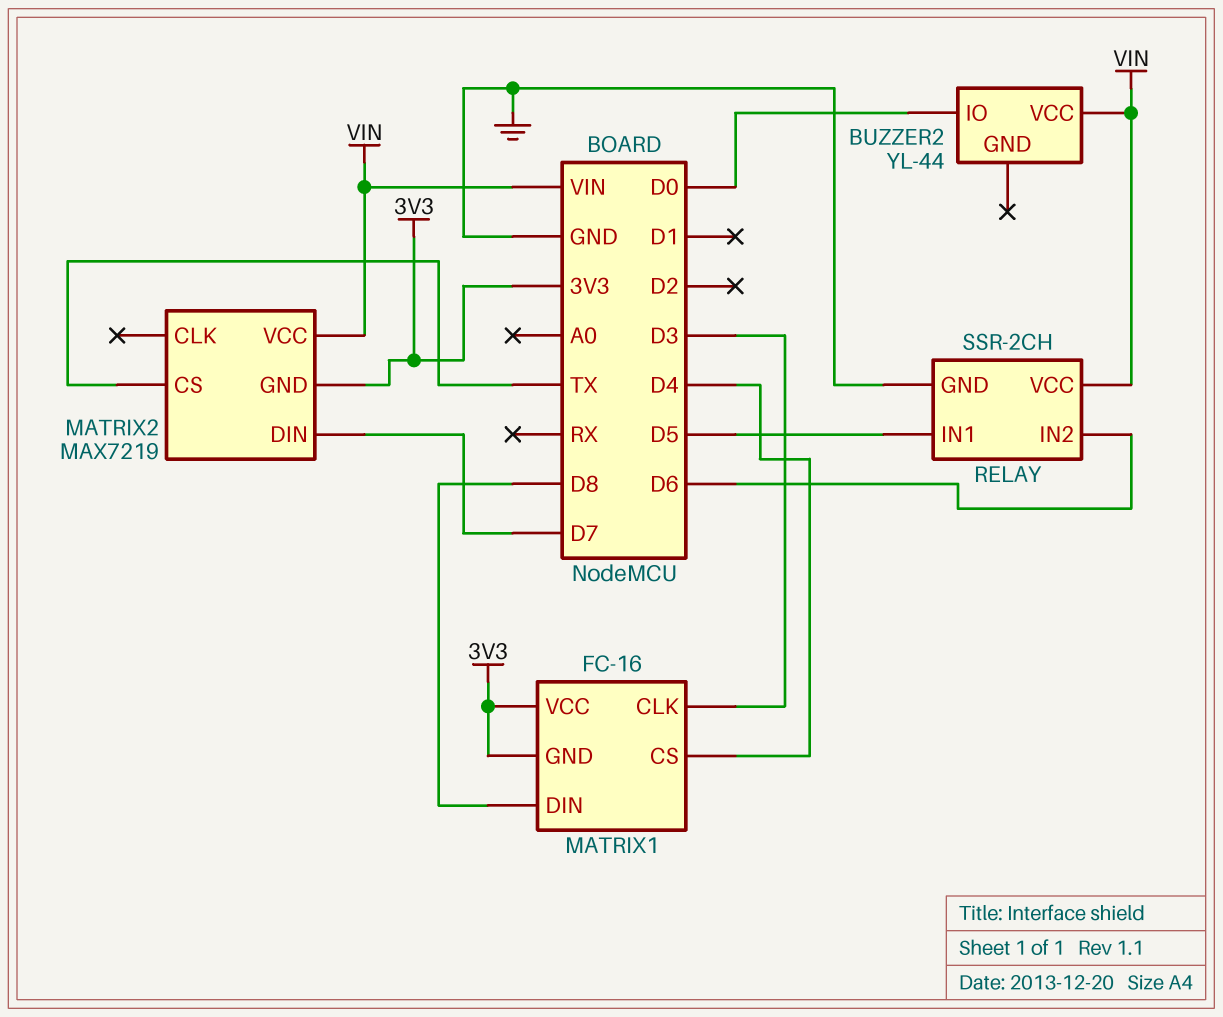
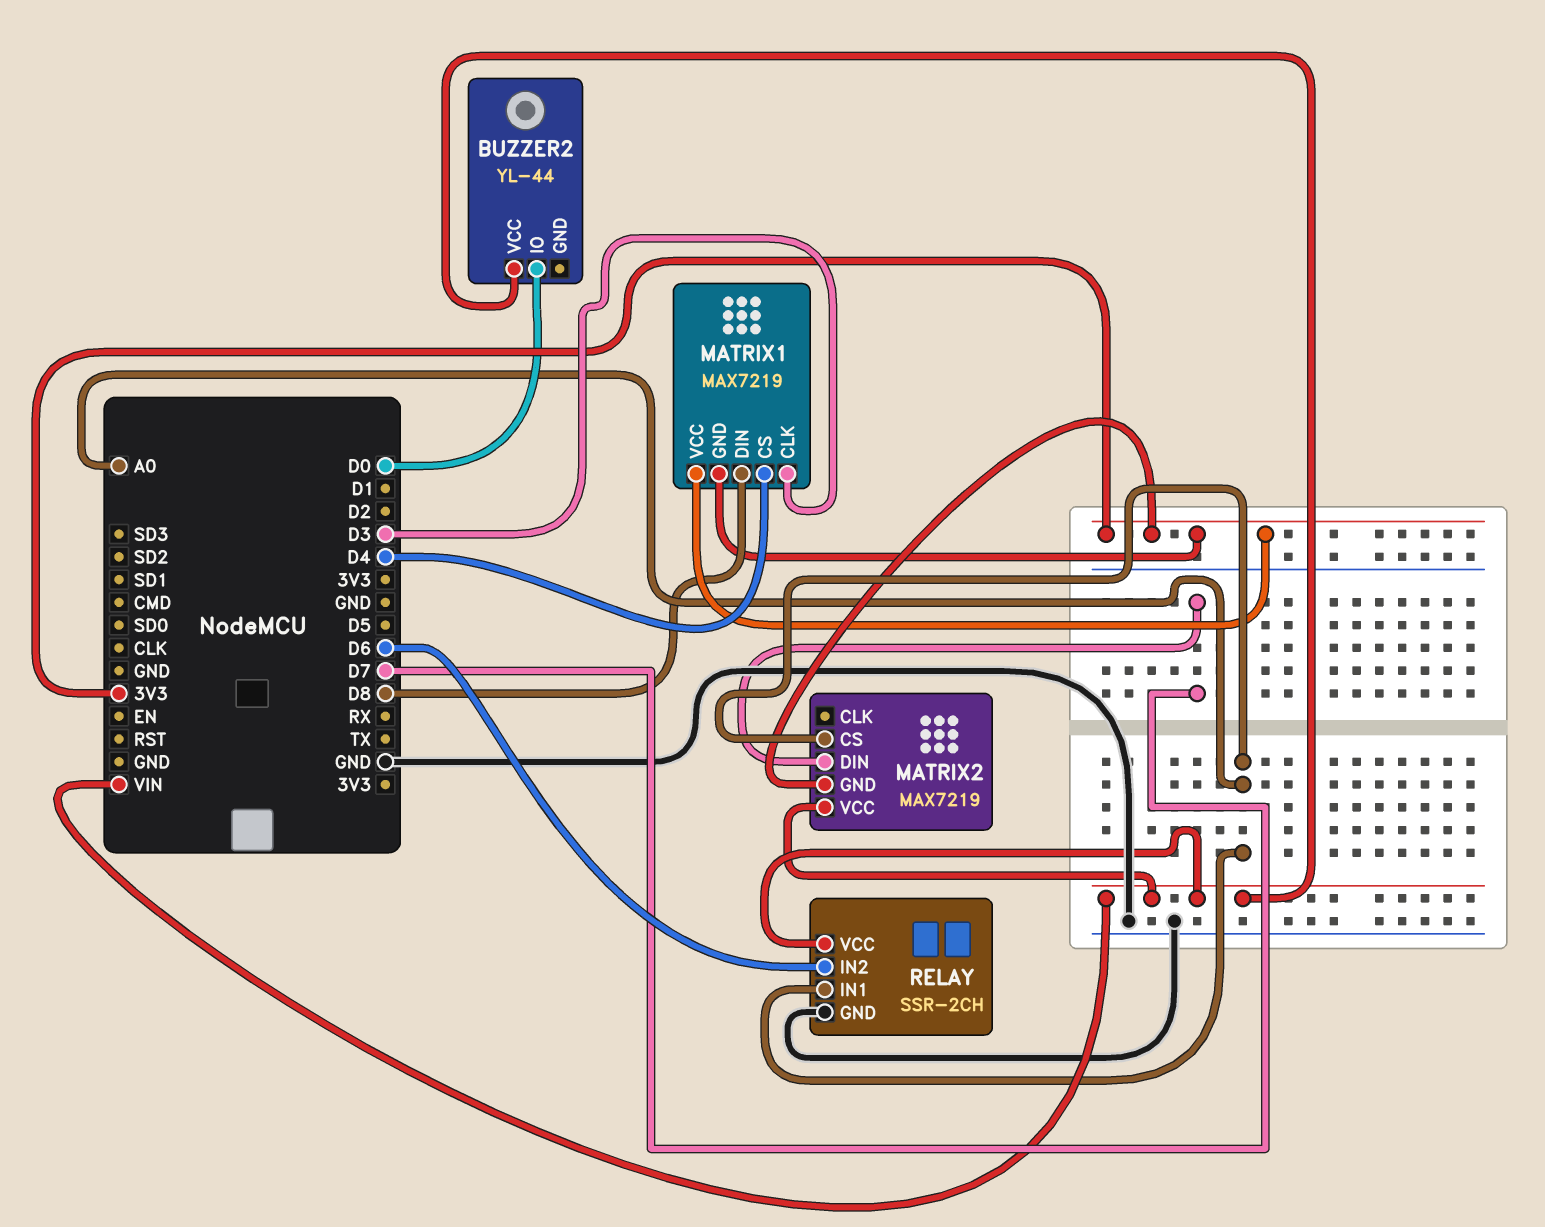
MATRIX1: FC-16 -> MAX7219
MATRIX2 pin CS: TX -> A0
RELAY pin IN1: D5 -> A0

